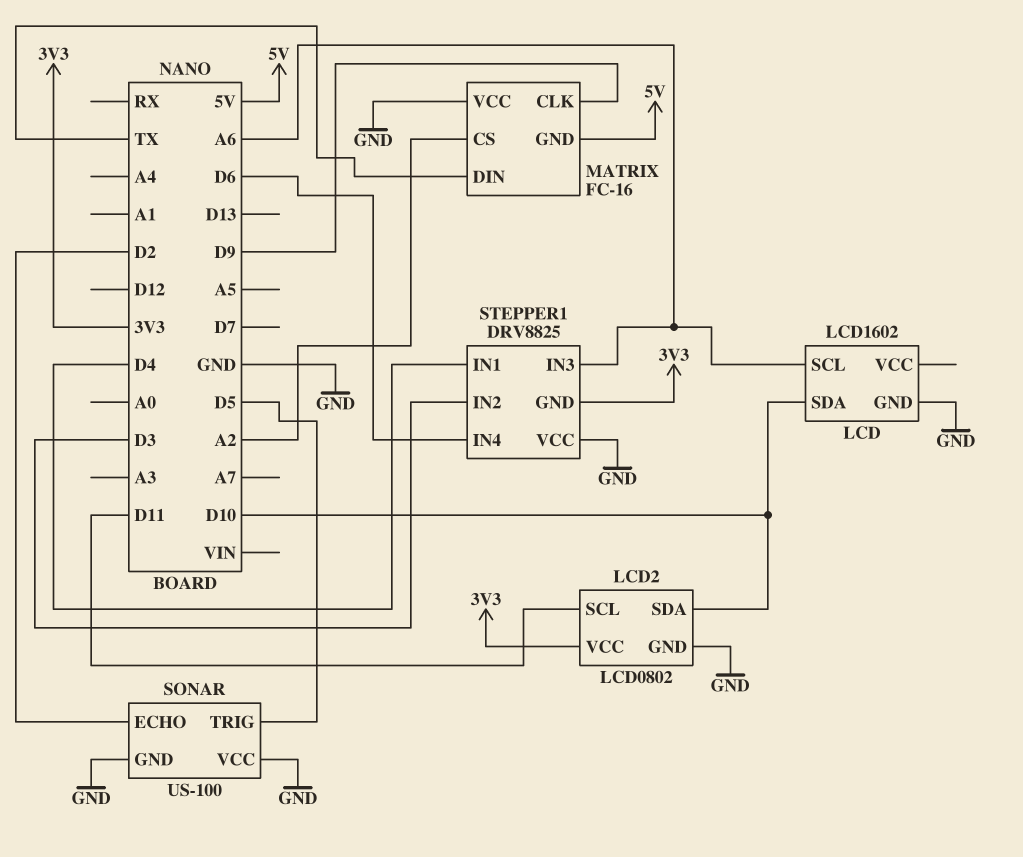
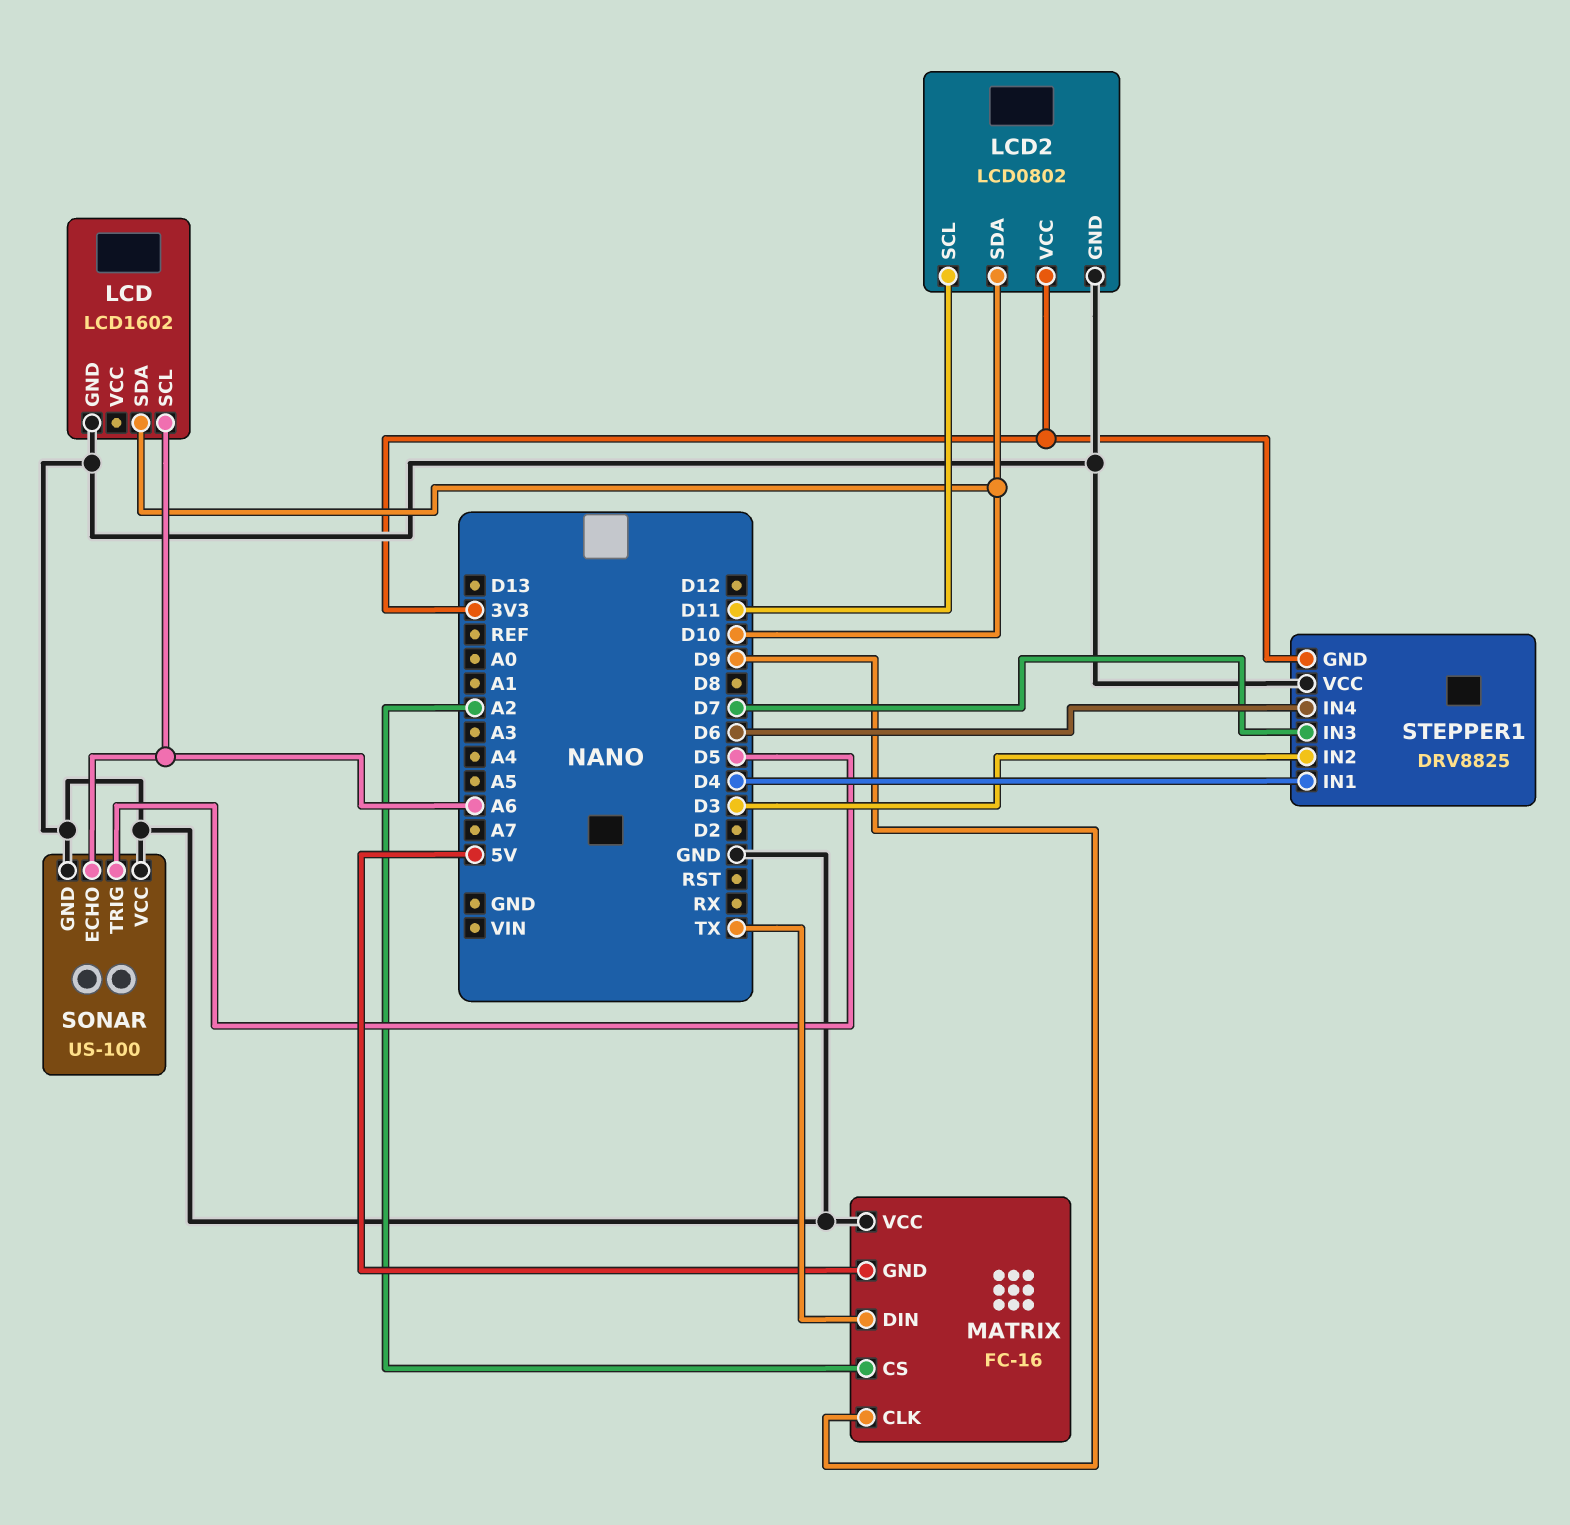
SONAR pin ECHO: D2 -> A6
STEPPER1 pin IN3: A6 -> D7

